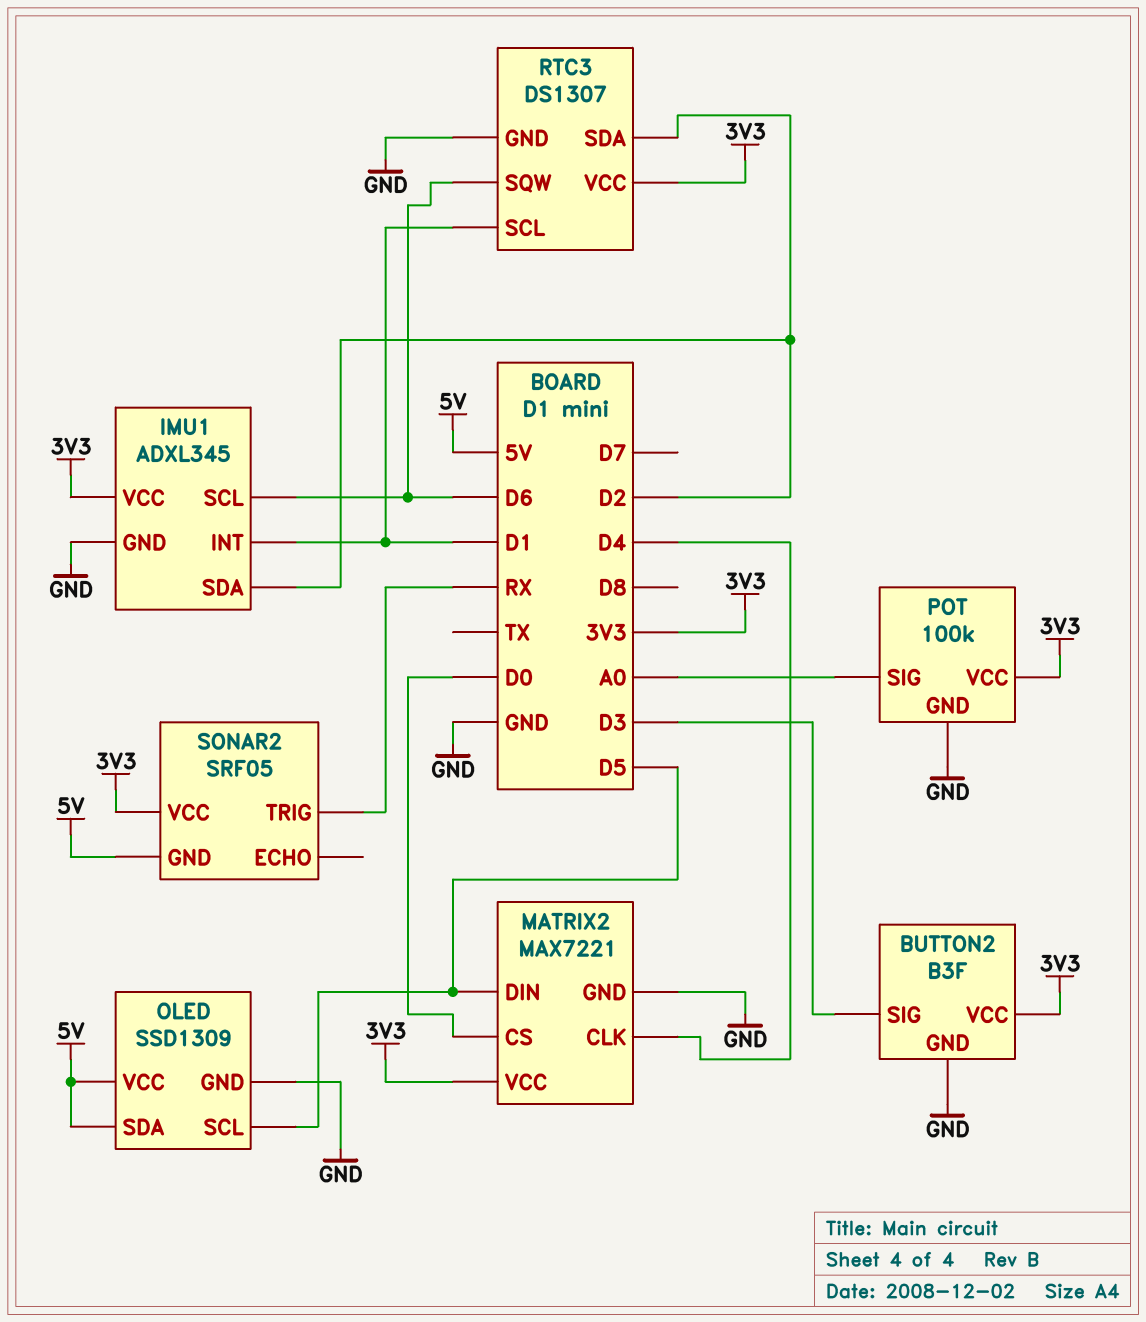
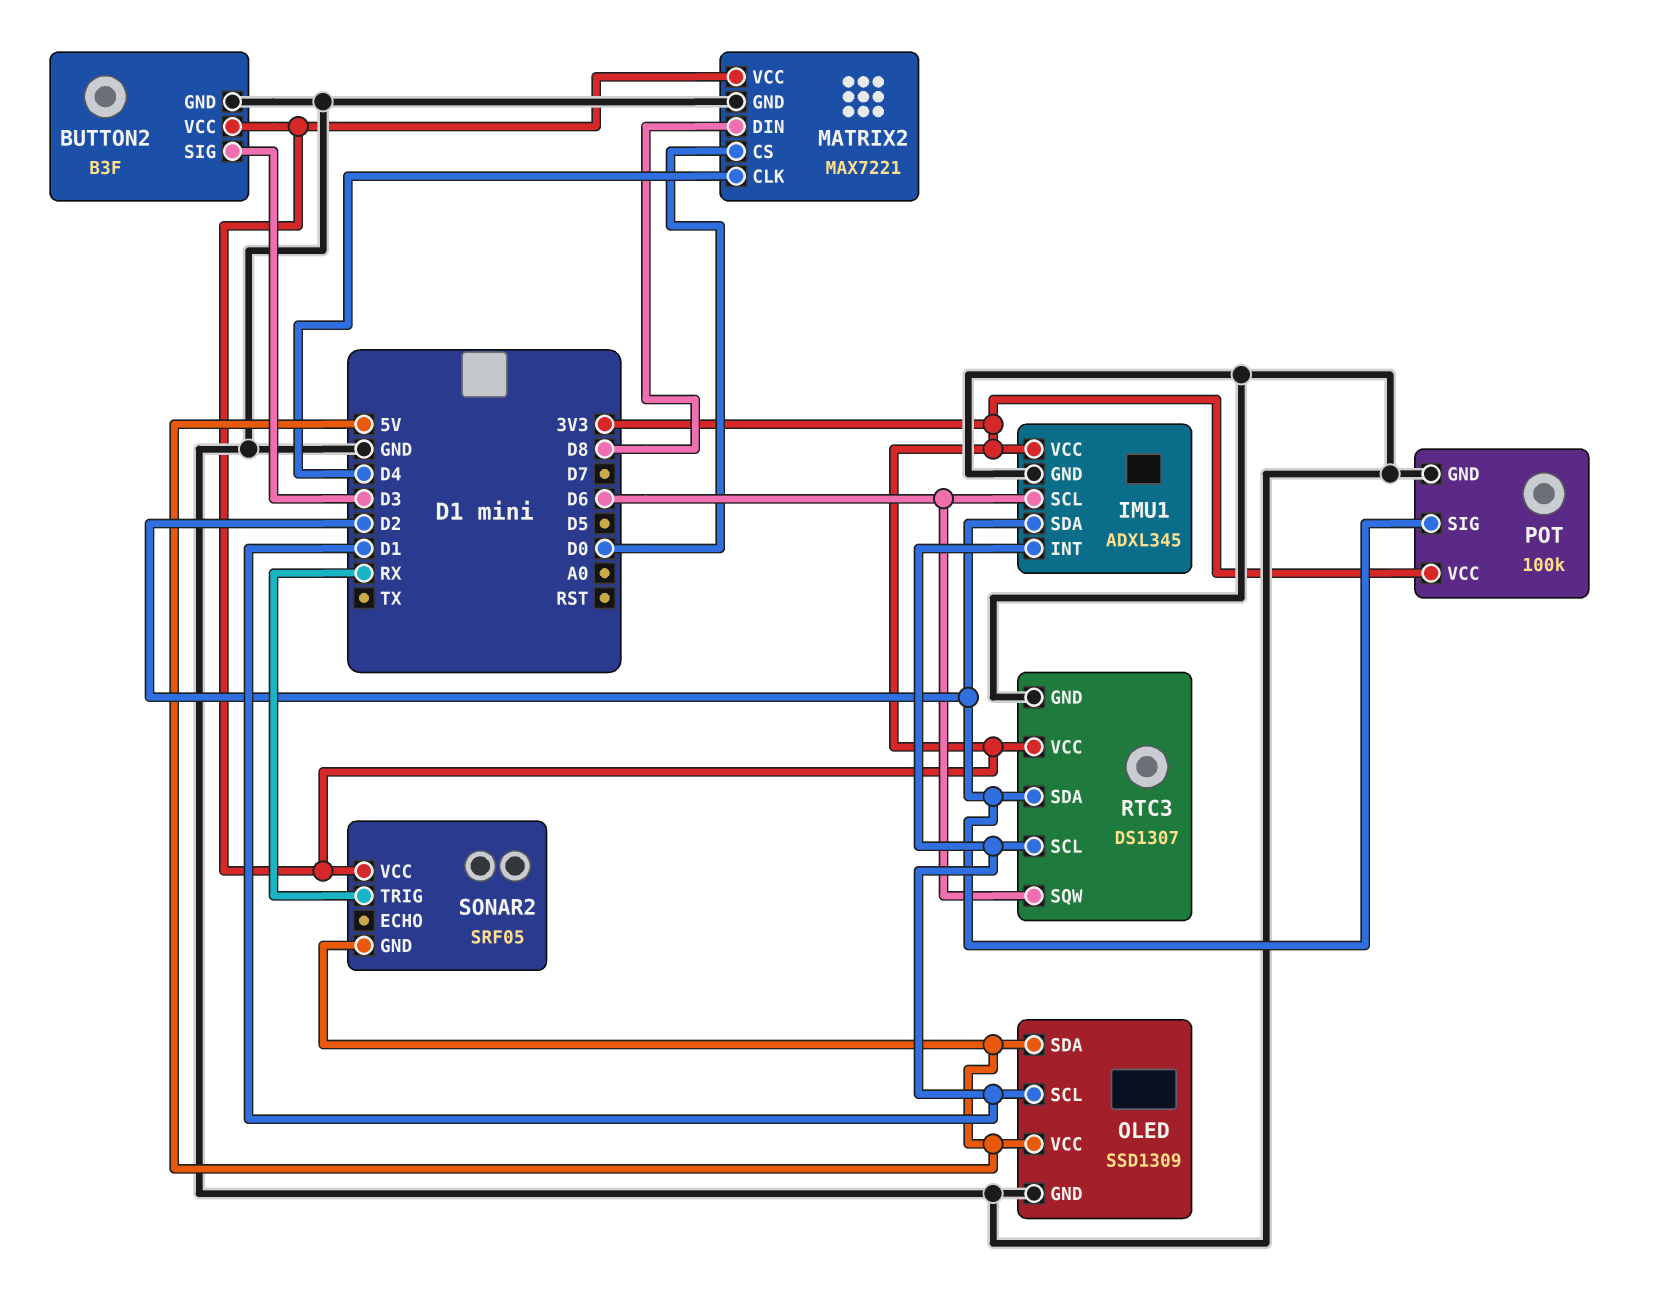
MATRIX2 pin DIN: D5 -> D8
OLED pin SCL: D5 -> D1
POT pin SIG: A0 -> D2

